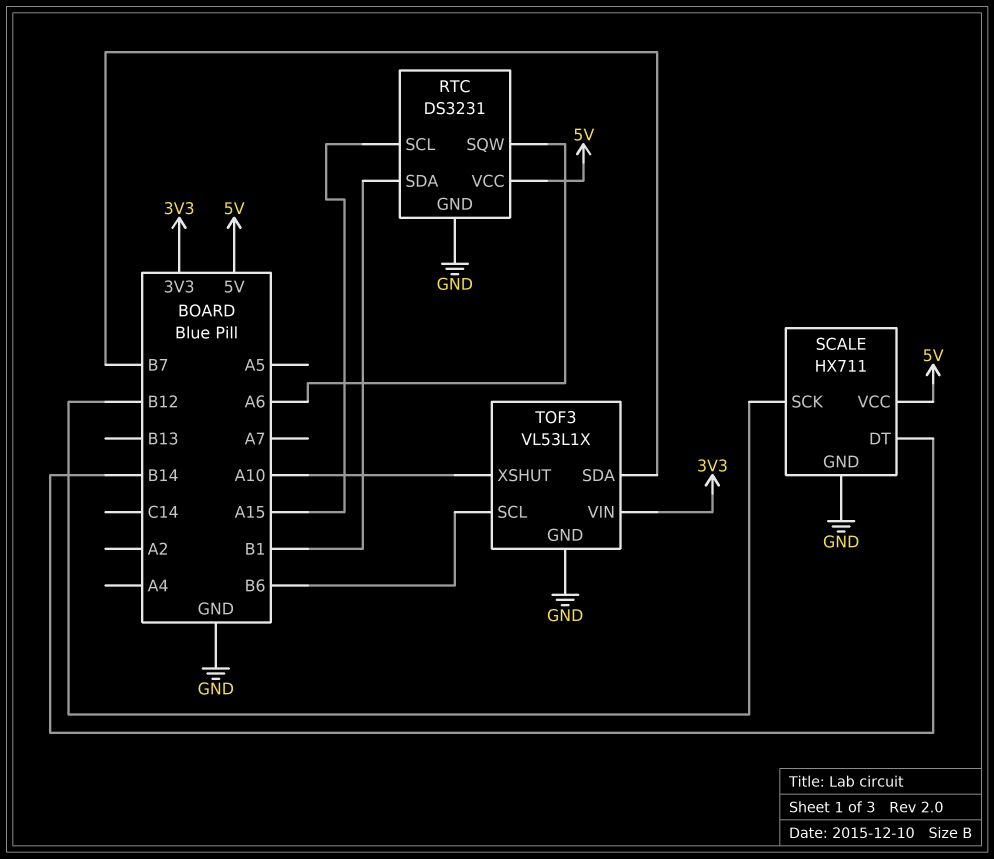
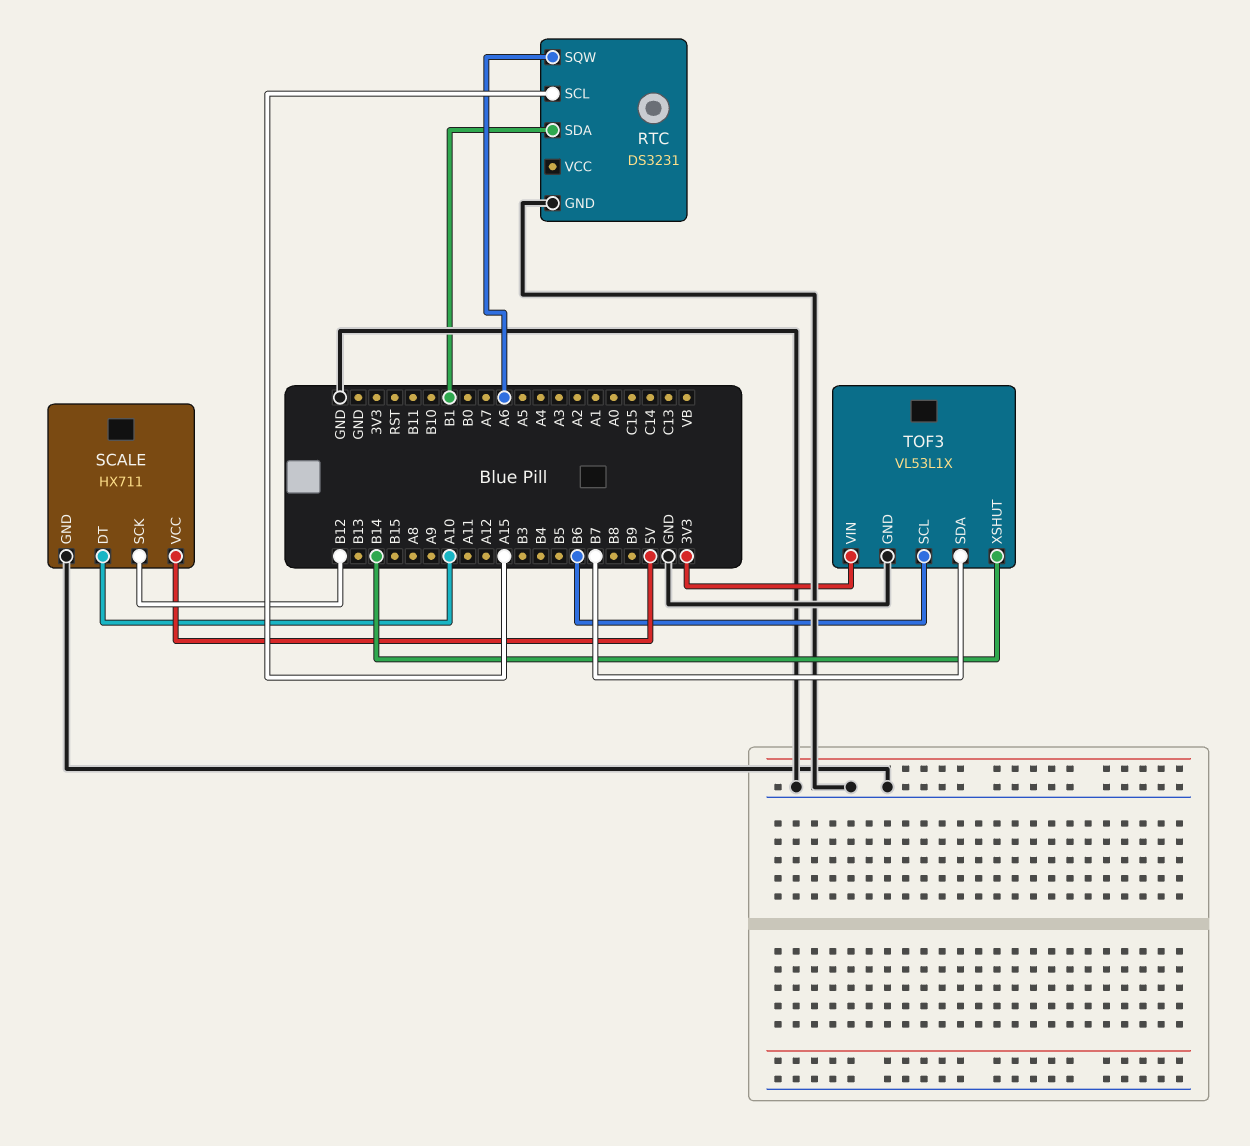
RTC pin VCC: 5V -> none
SCALE pin DT: B14 -> A10
TOF3 pin XSHUT: A10 -> B14

